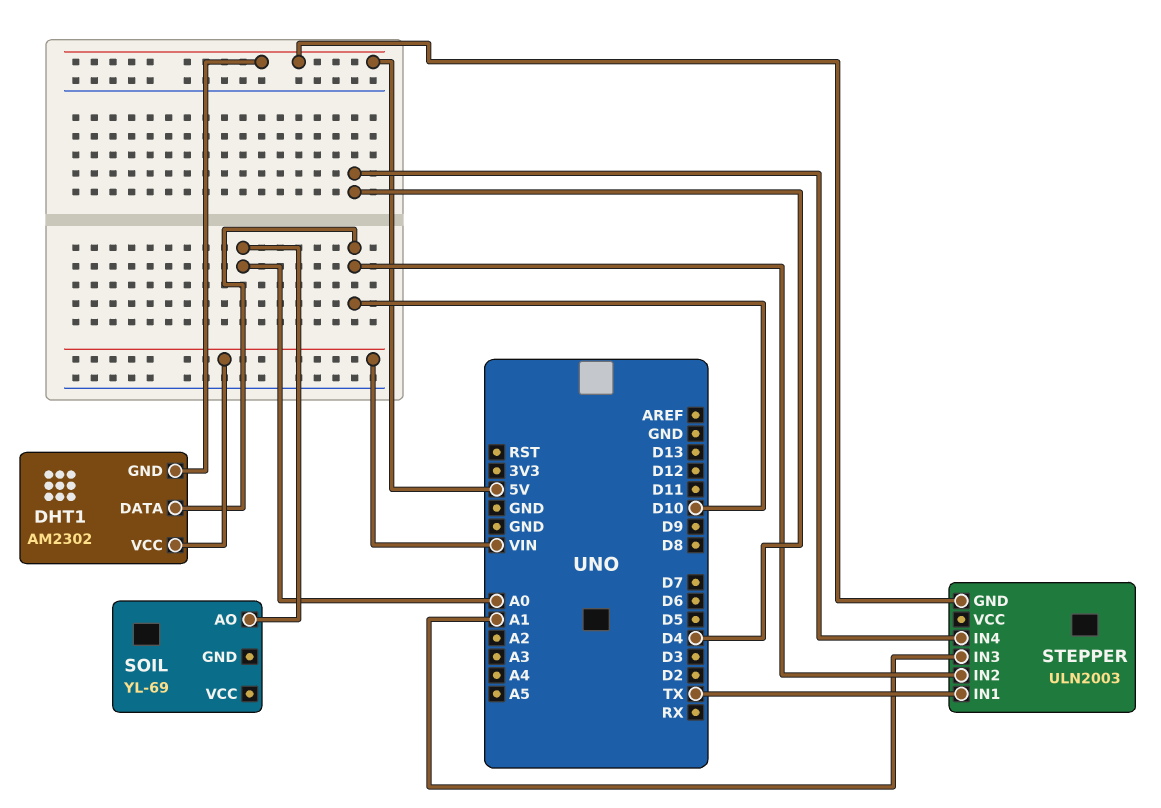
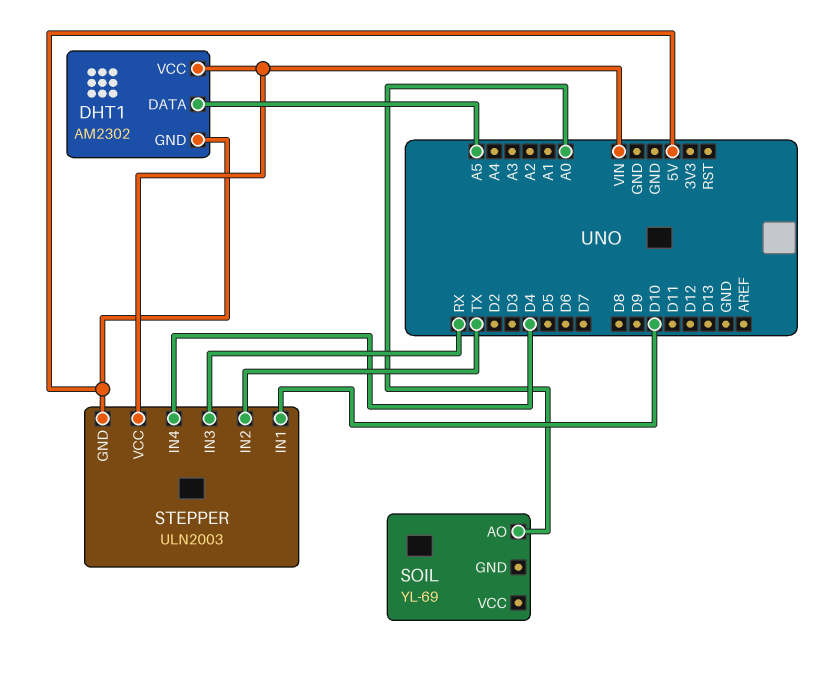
DHT1 pin DATA: D10 -> A5
STEPPER pin IN1: TX -> D10
STEPPER pin IN2: D10 -> TX
STEPPER pin IN3: A1 -> RX
STEPPER pin VCC: none -> VIN

